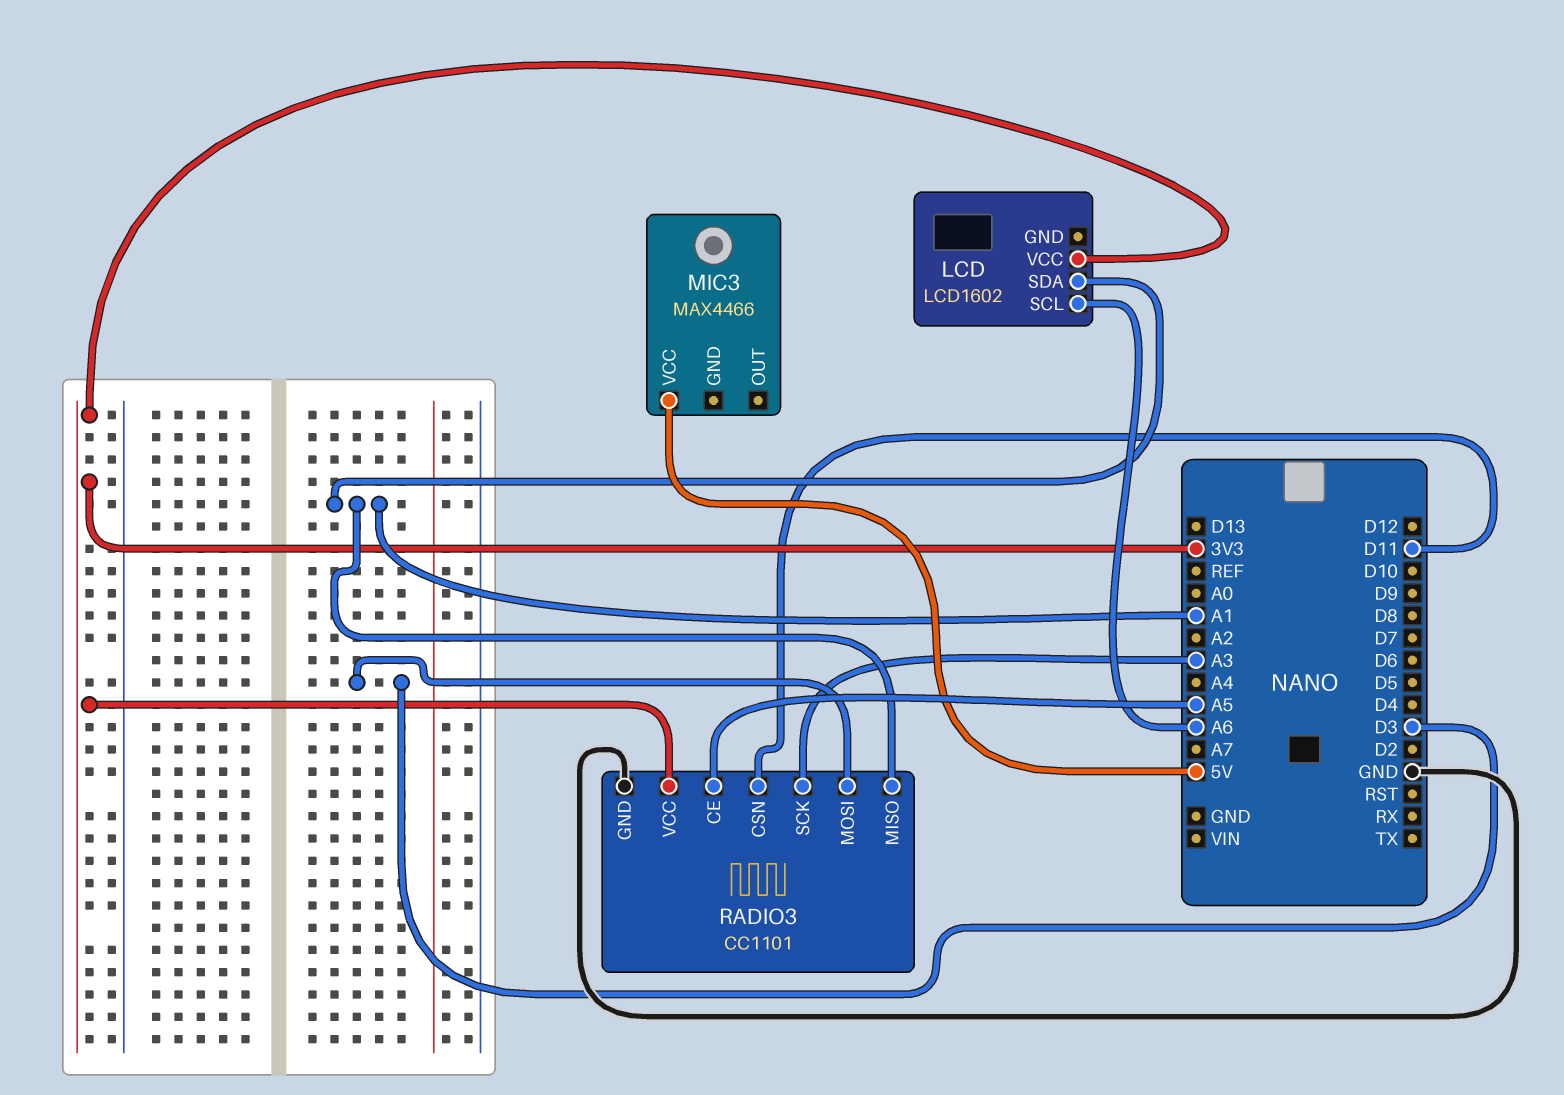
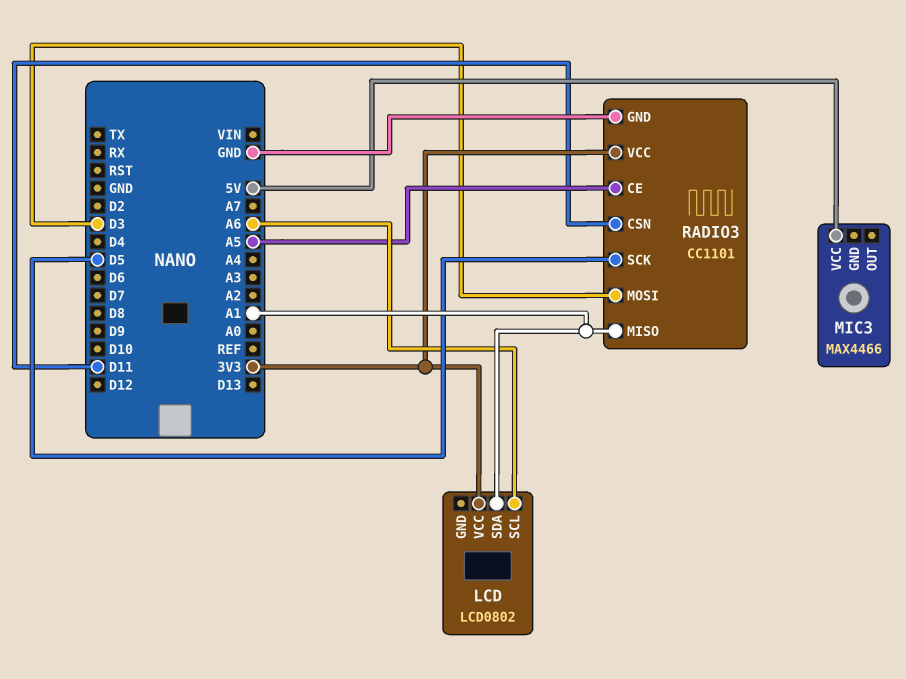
LCD: LCD1602 -> LCD0802
RADIO3 pin SCK: A3 -> D5

